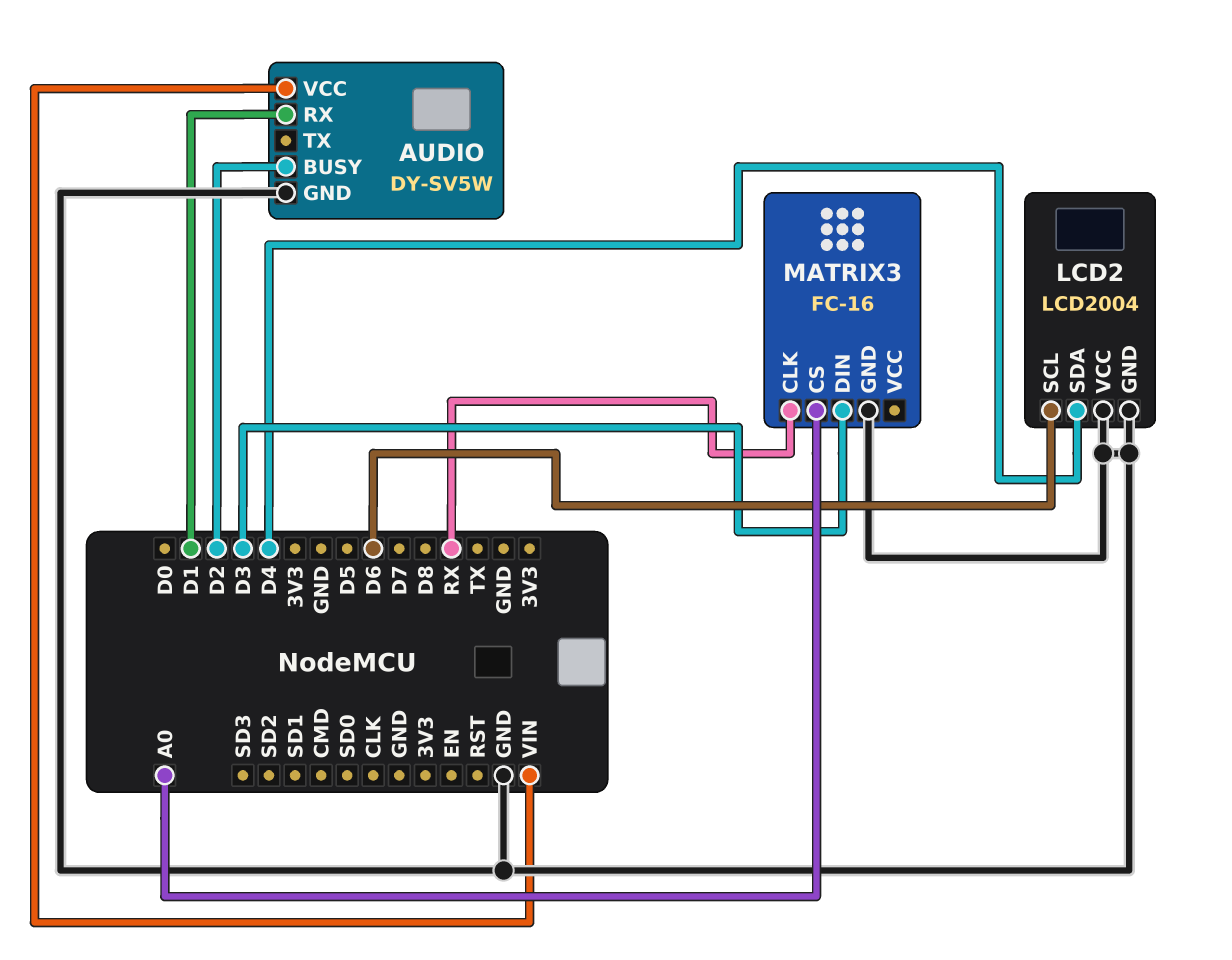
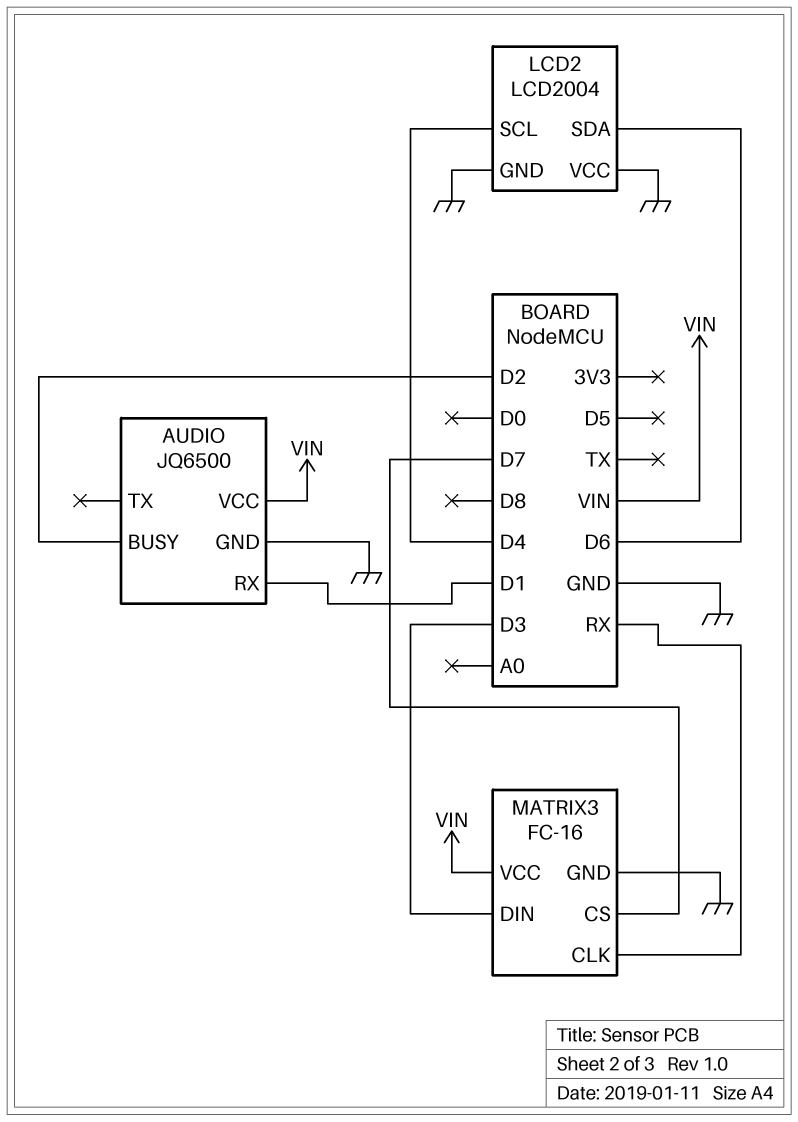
AUDIO: DY-SV5W -> JQ6500
LCD2 pin SCL: D6 -> D4
LCD2 pin SDA: D4 -> D6
MATRIX3 pin CS: A0 -> D7
MATRIX3 pin VCC: none -> VIN

